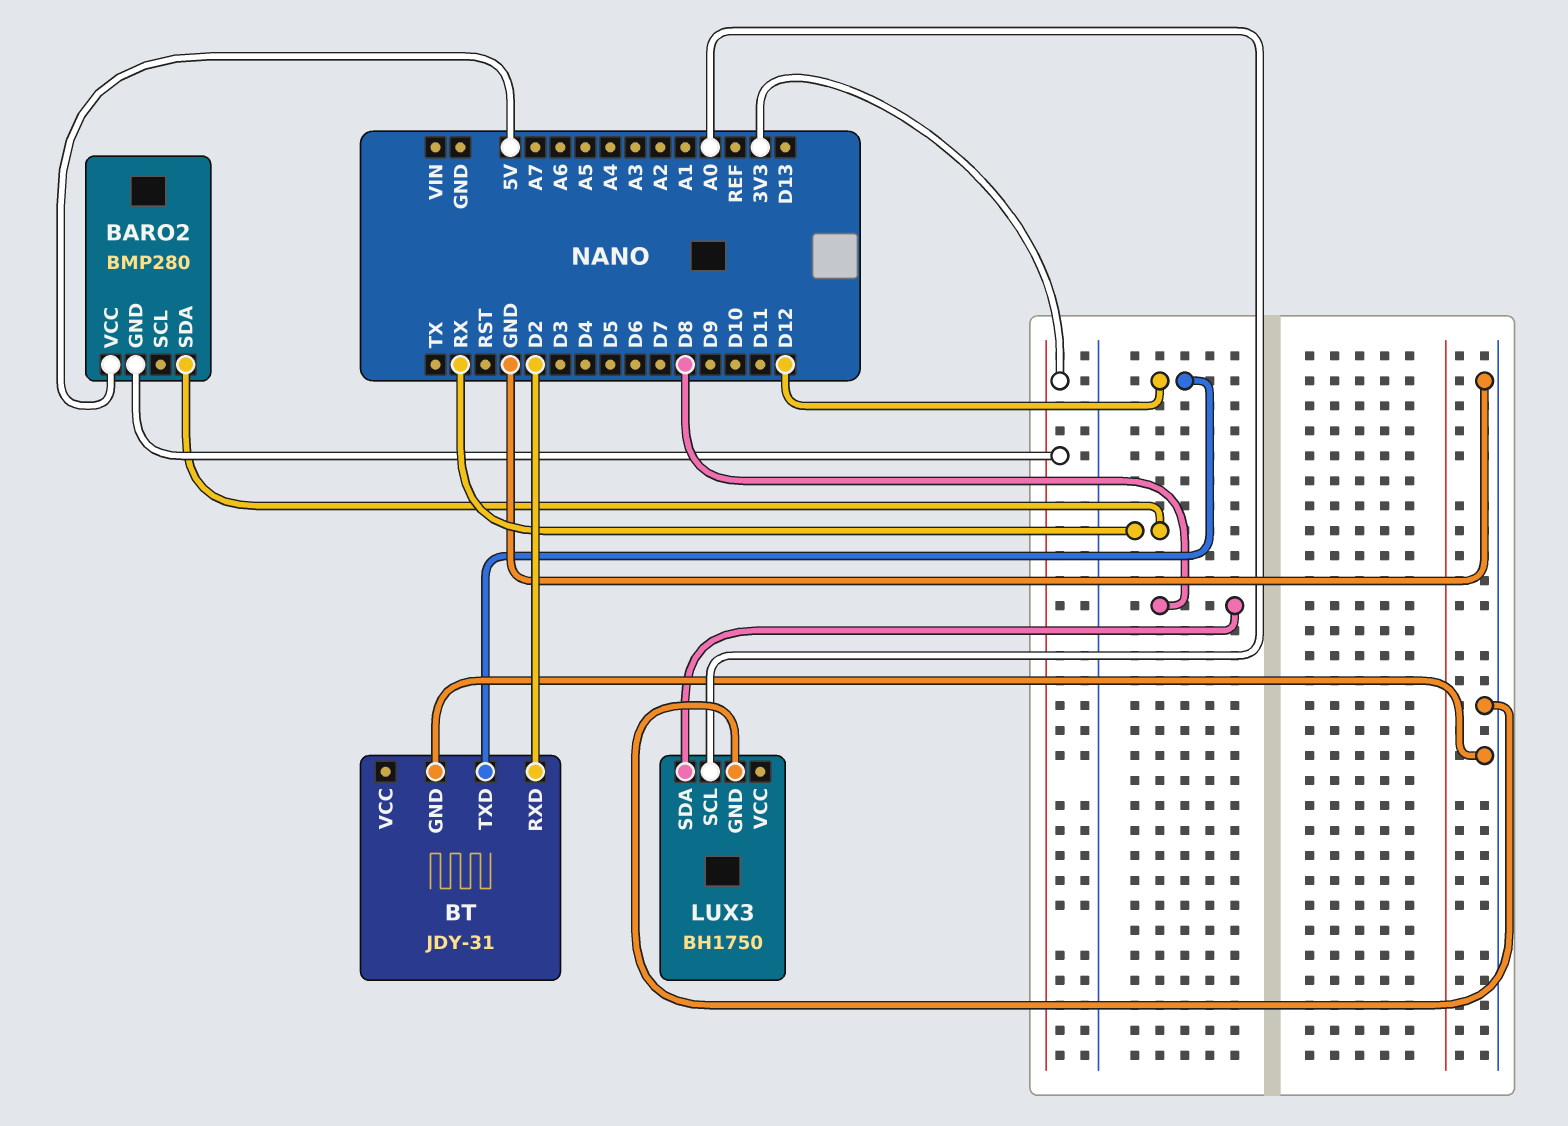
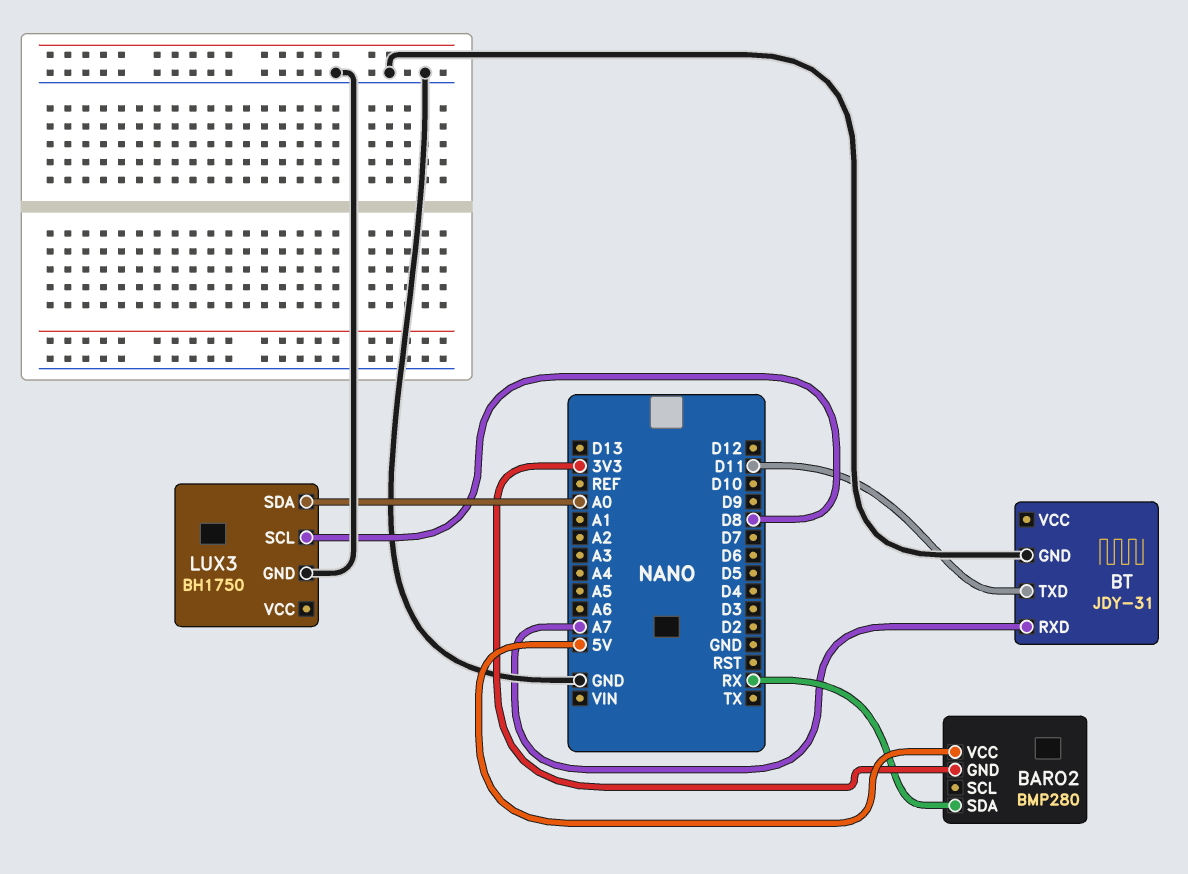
BT pin RXD: D2 -> A7
BT pin TXD: D12 -> D11
LUX3 pin SCL: A0 -> D8
LUX3 pin SDA: D8 -> A0

